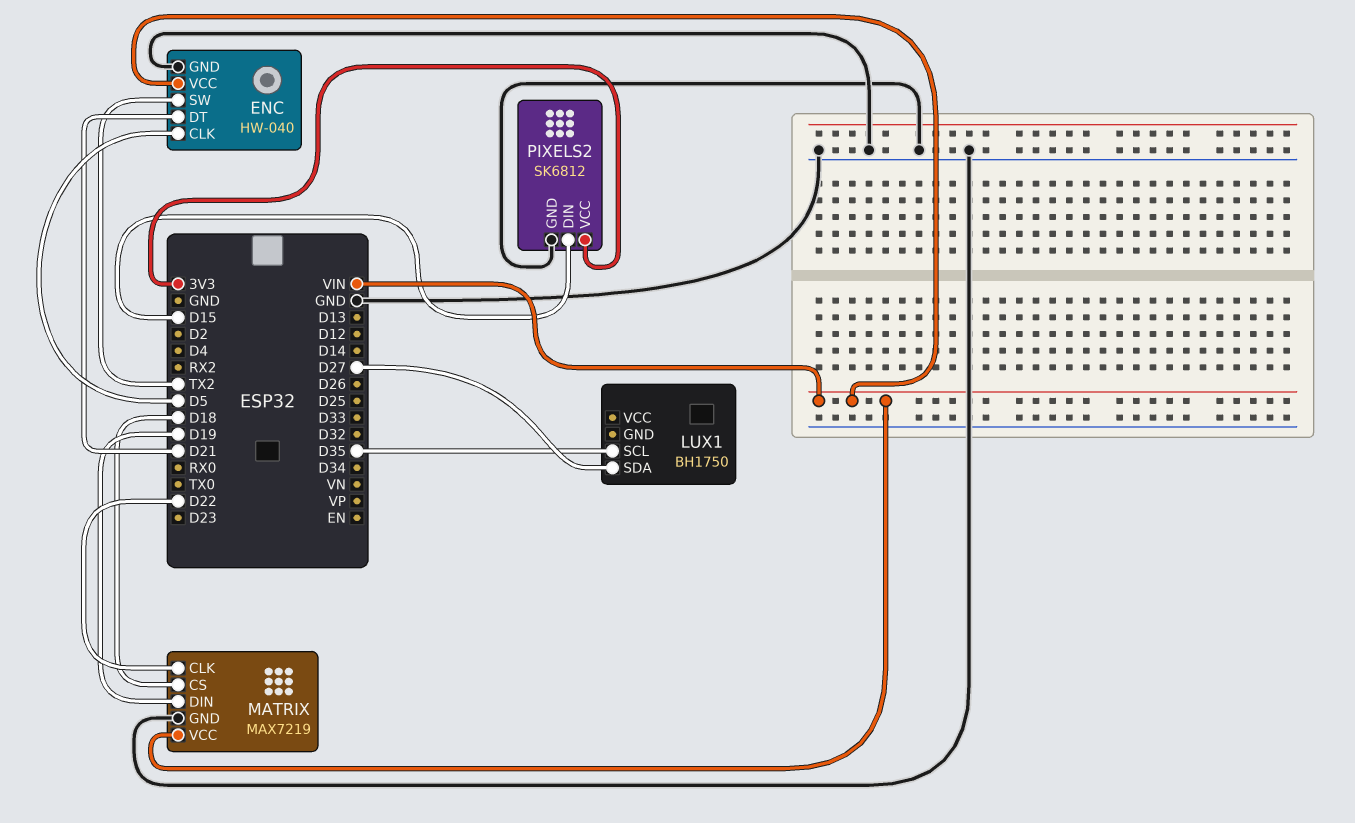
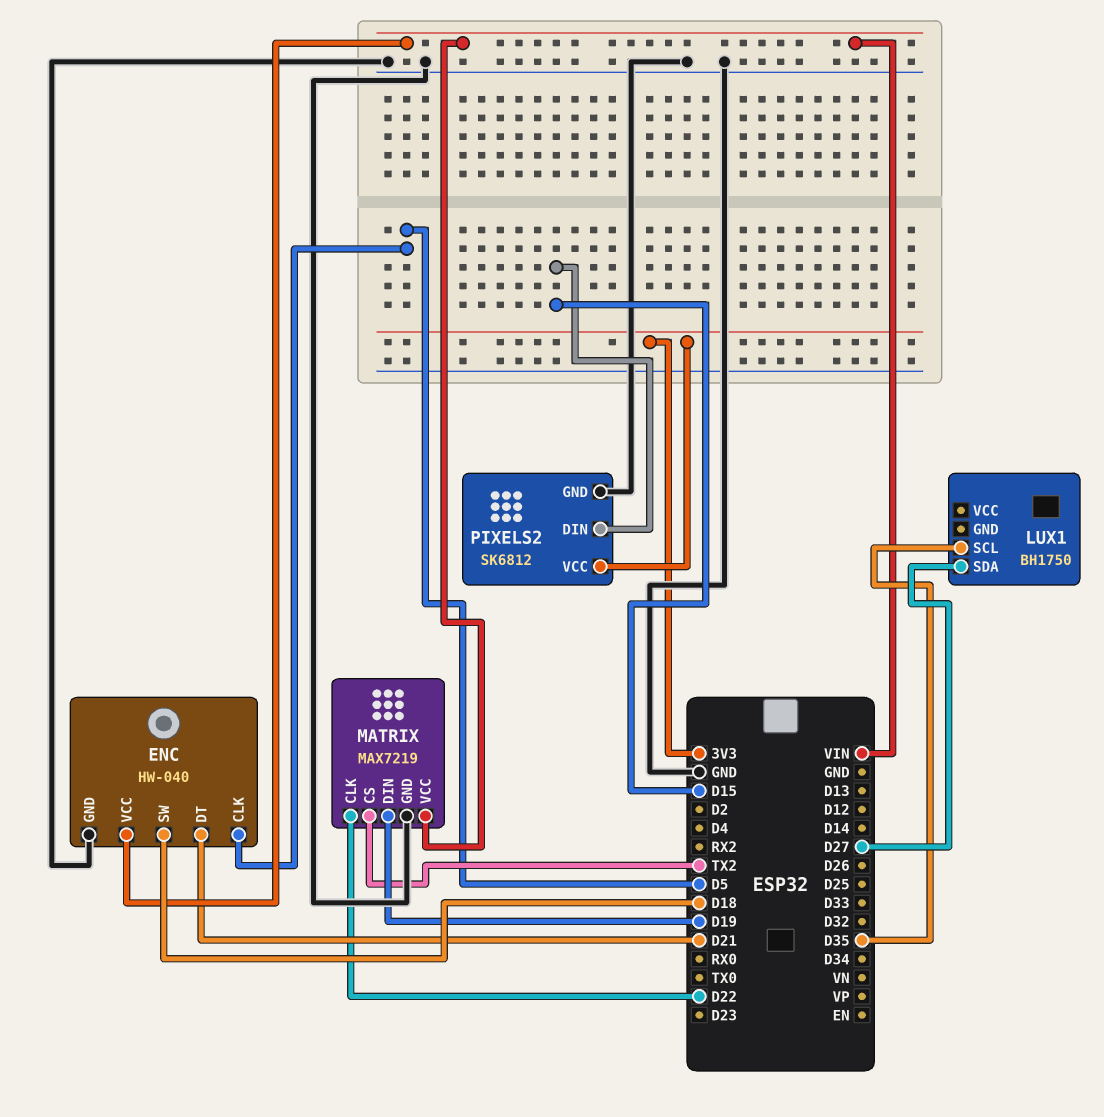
ENC pin SW: TX2 -> D18
MATRIX pin CS: D18 -> TX2

